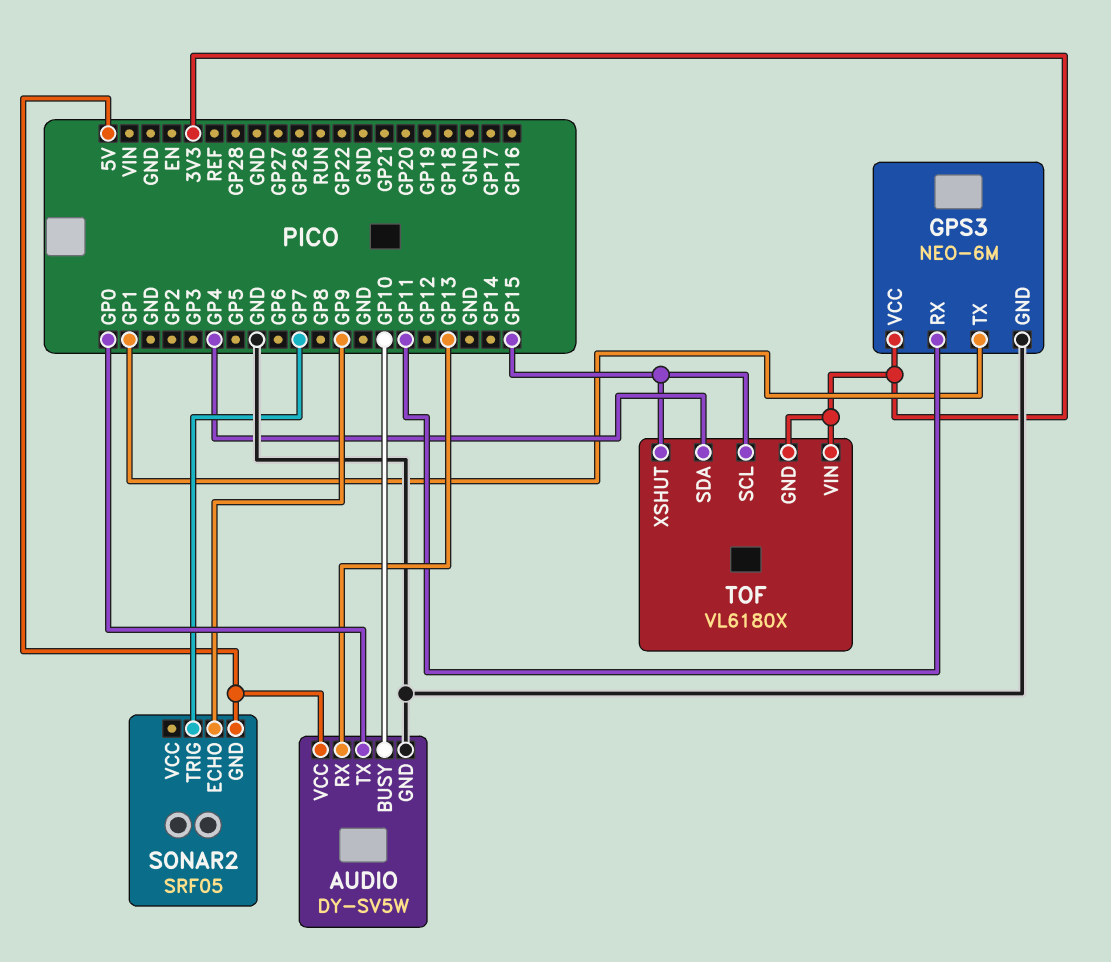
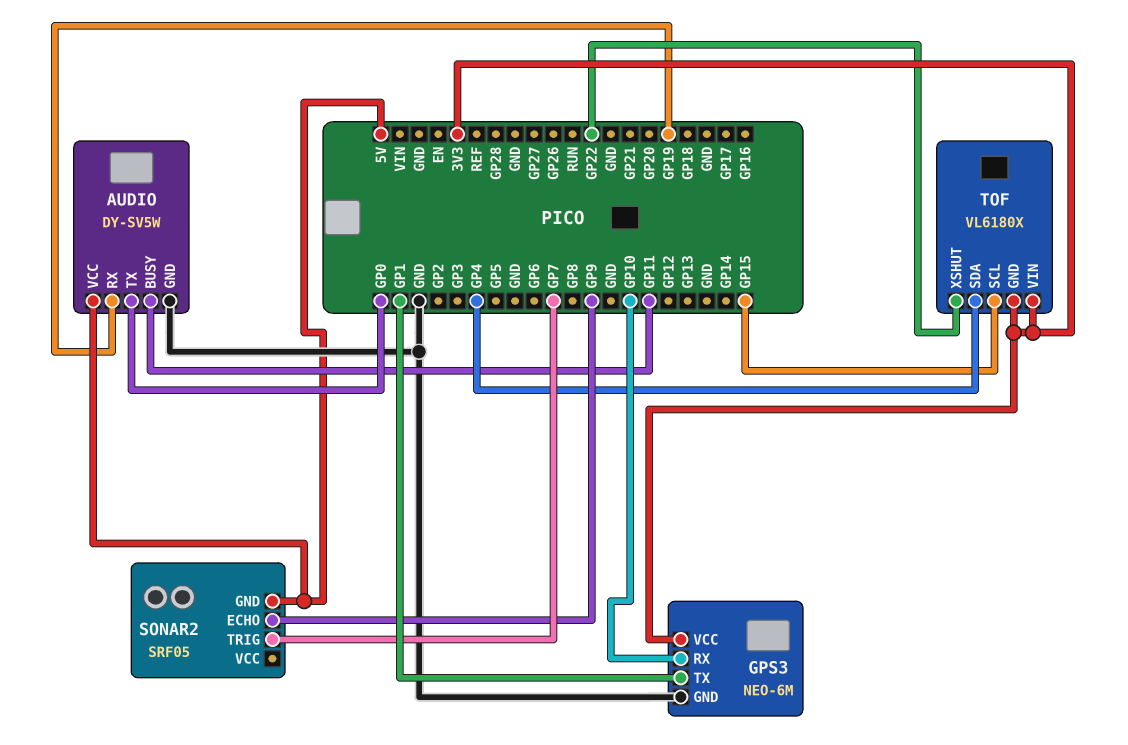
AUDIO pin BUSY: GP10 -> GP11
AUDIO pin RX: GP13 -> GP19
GPS3 pin RX: GP11 -> GP10
TOF pin XSHUT: GP15 -> GP22

